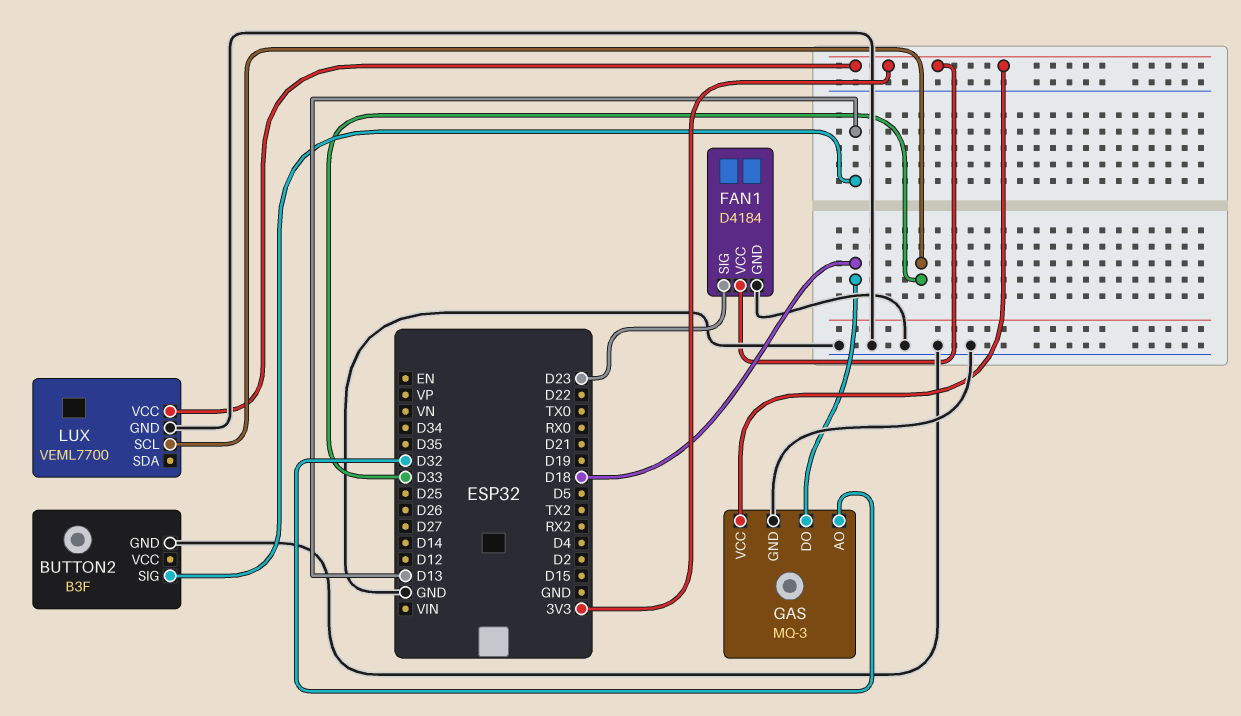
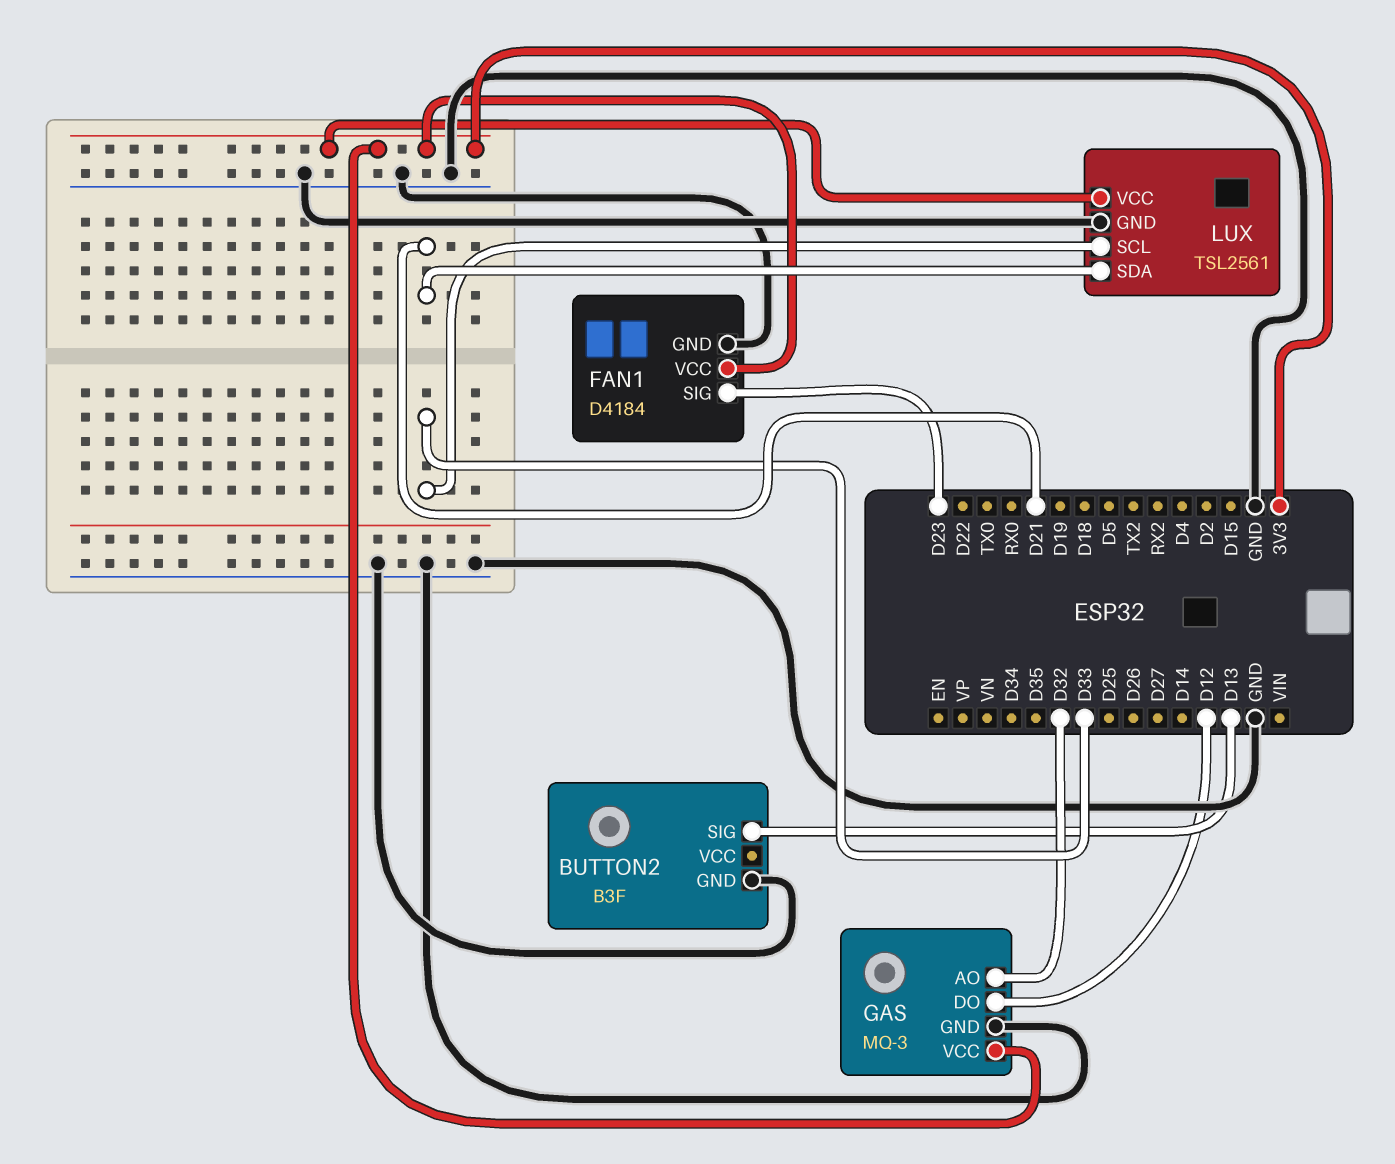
GAS pin DO: D18 -> D12
LUX: VEML7700 -> TSL2561
LUX pin SDA: none -> D21

